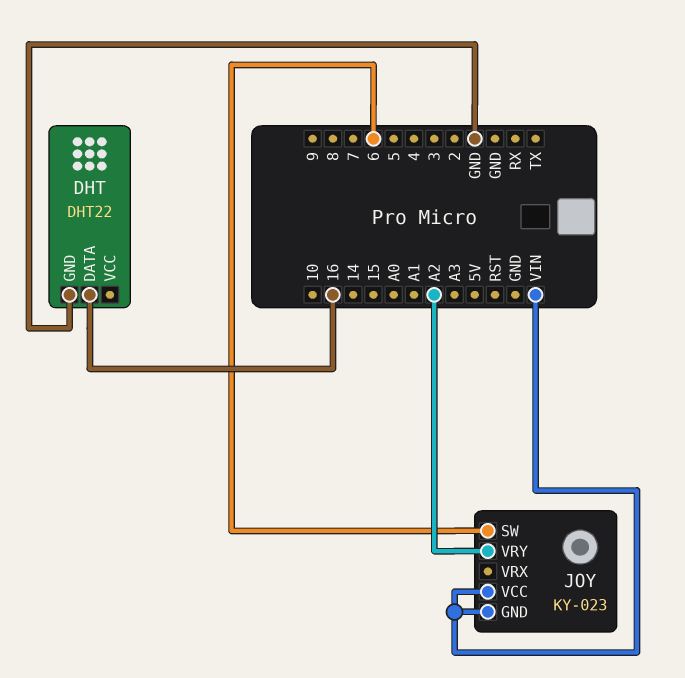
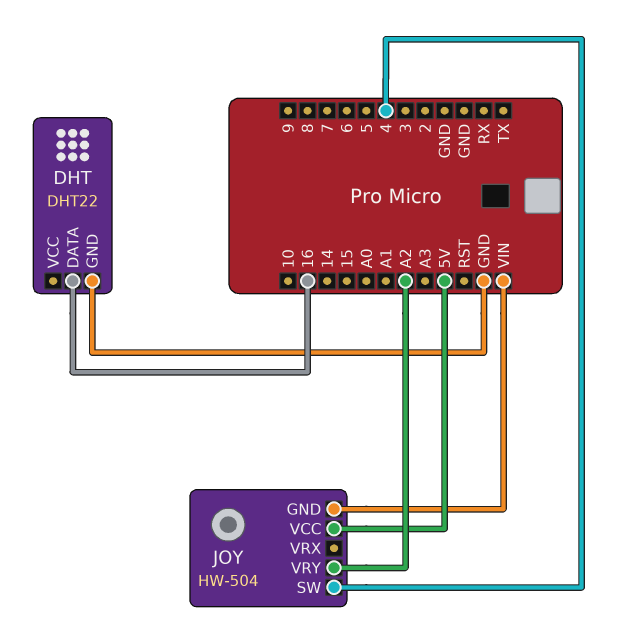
JOY: KY-023 -> HW-504
JOY pin SW: 6 -> 4
JOY pin VCC: VIN -> 5V

